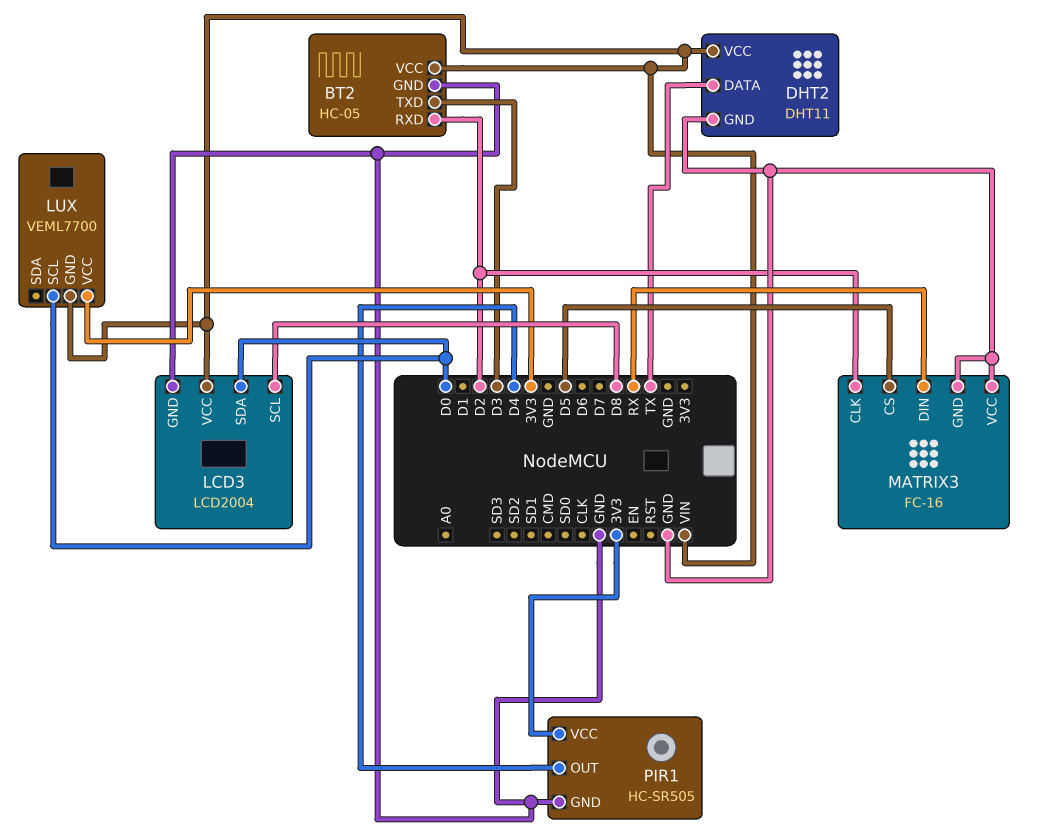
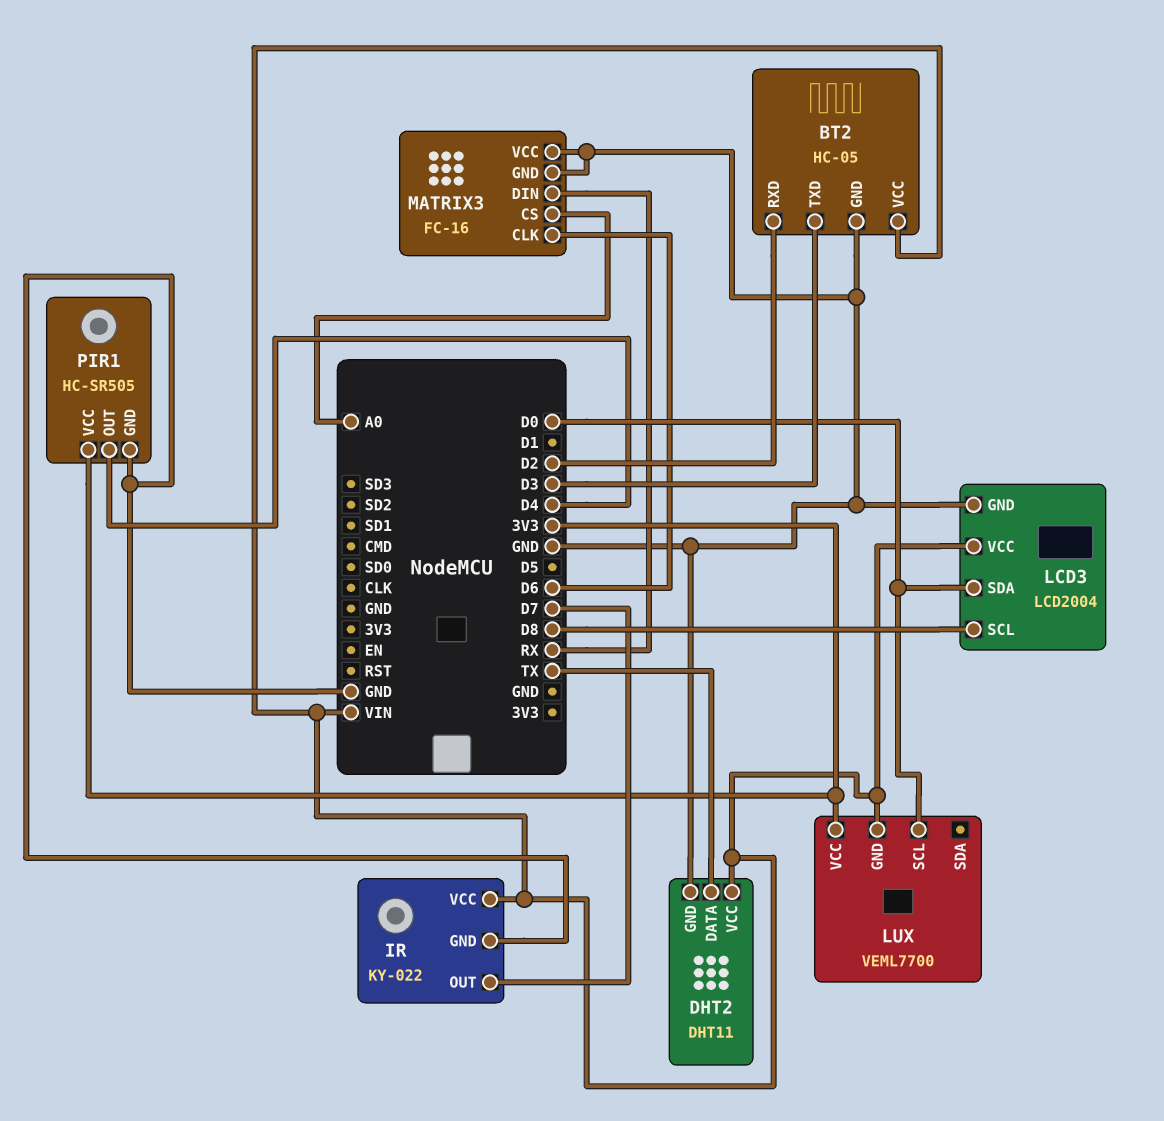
IR: none -> KY-022
IR pin GND: none -> GND
IR pin OUT: none -> D7
IR pin VCC: none -> VIN
MATRIX3 pin CLK: D2 -> D6
MATRIX3 pin CS: D5 -> A0

